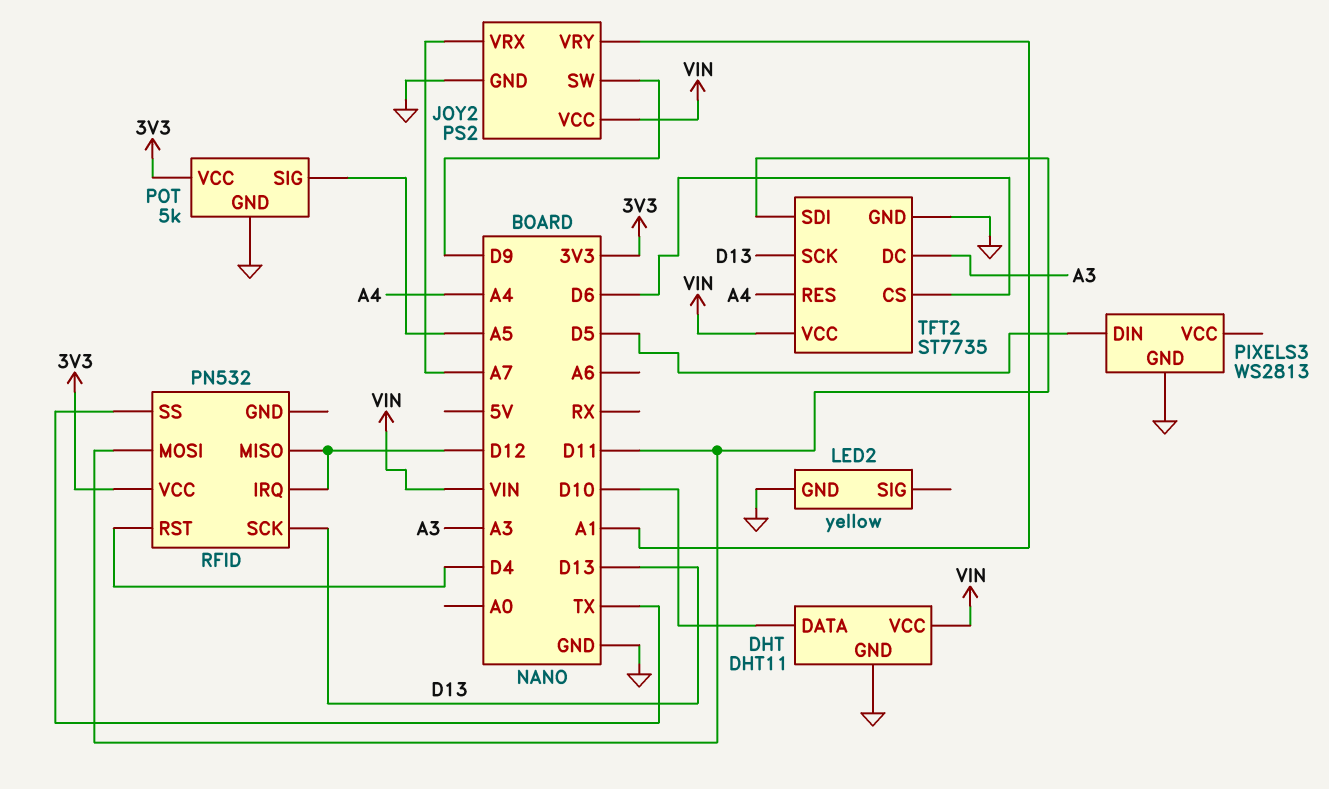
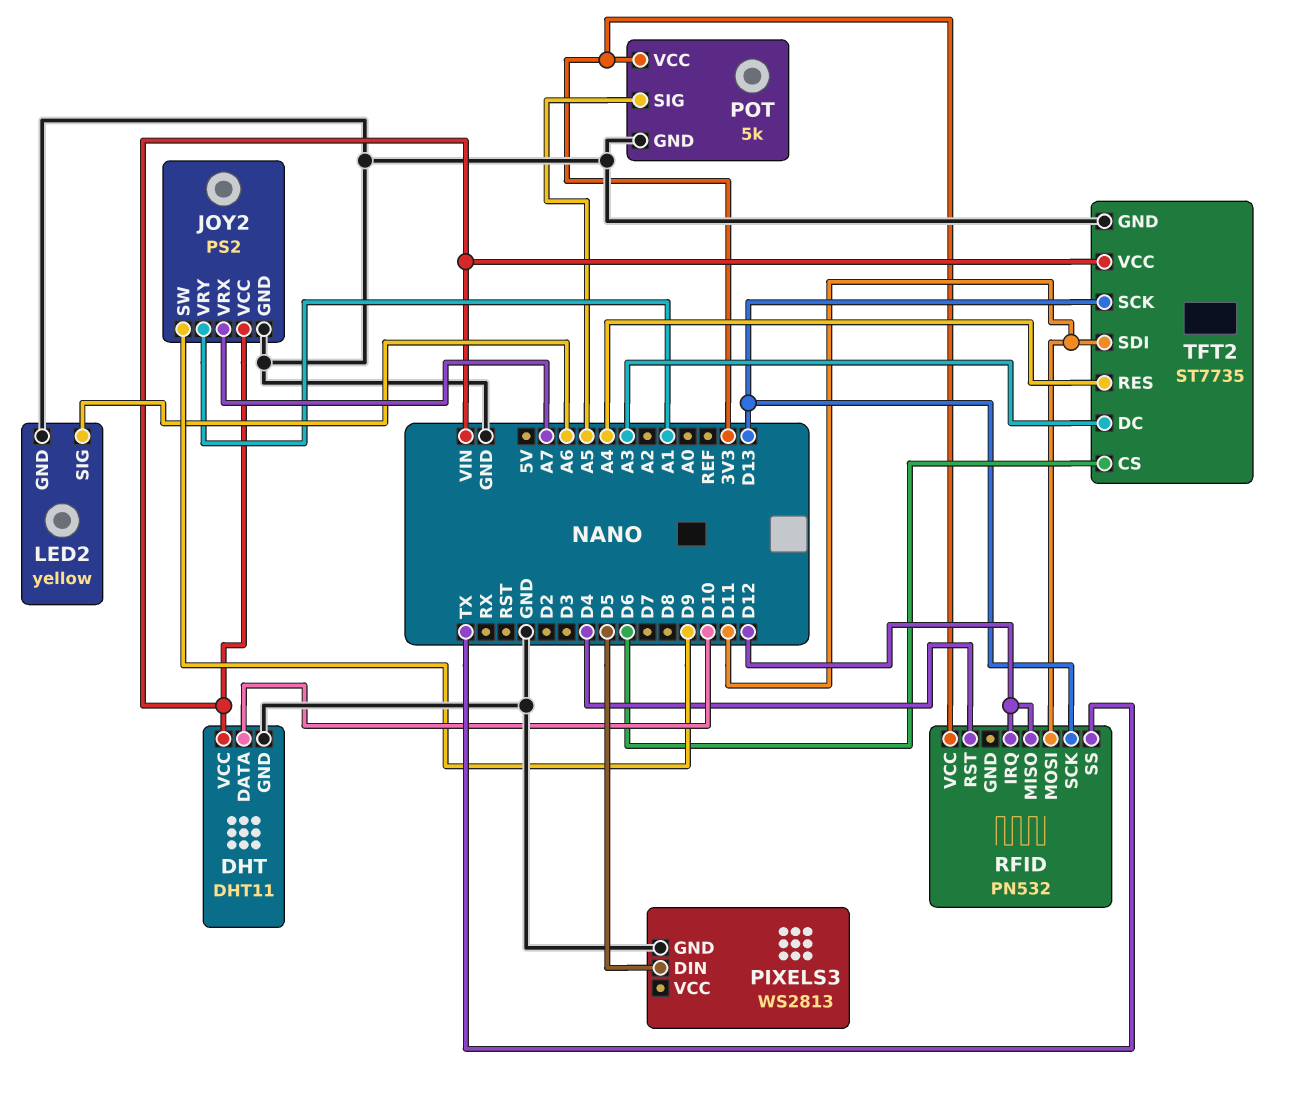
LED2 pin SIG: none -> A6

